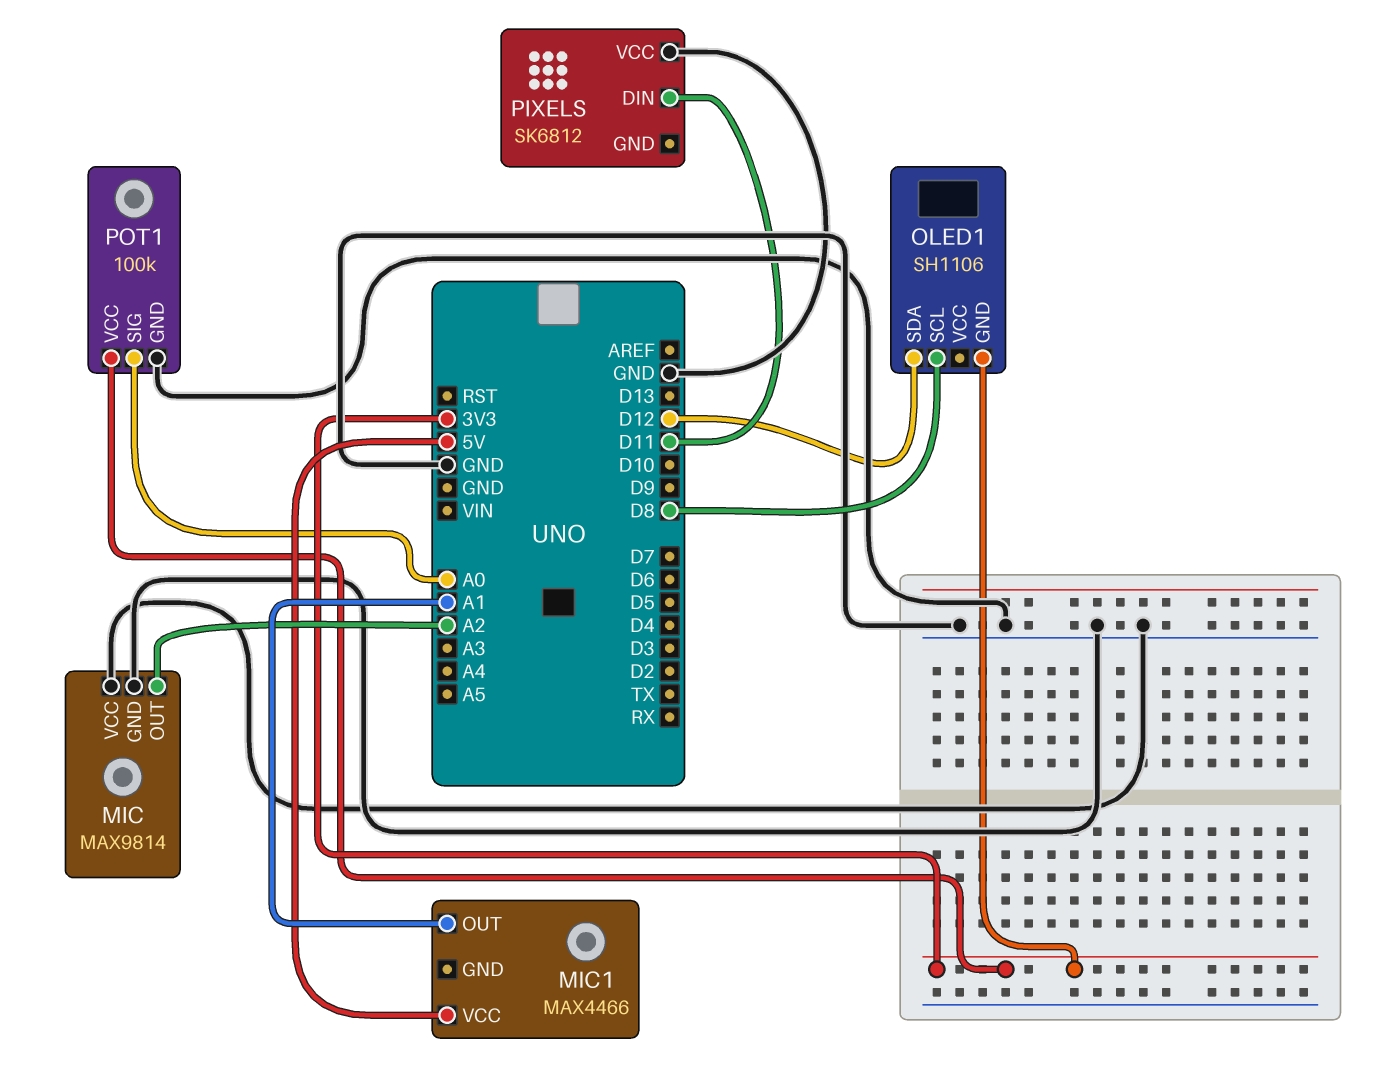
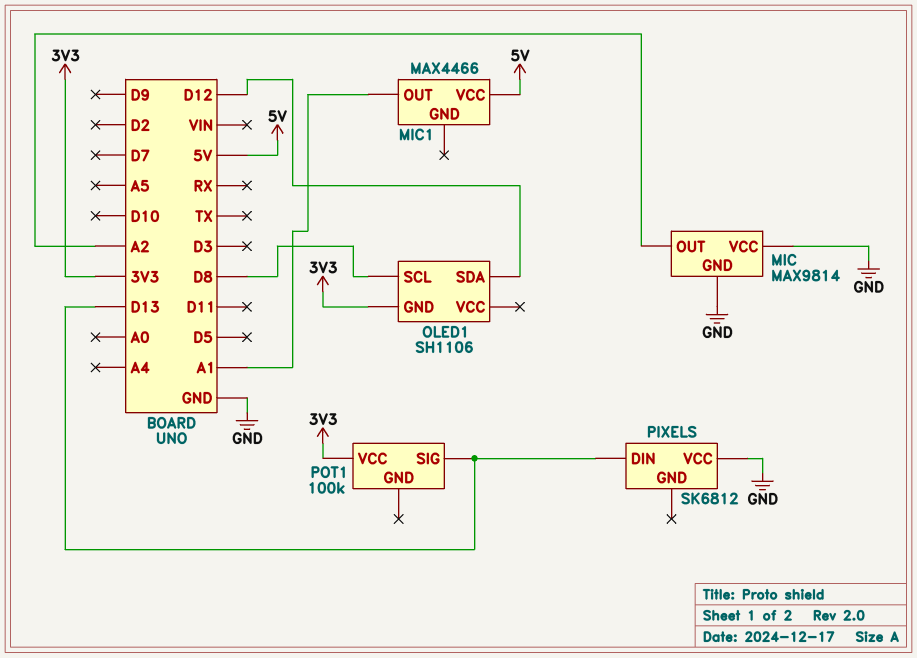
PIXELS pin DIN: D11 -> D13
POT1 pin GND: GND -> none
POT1 pin SIG: A0 -> D13

